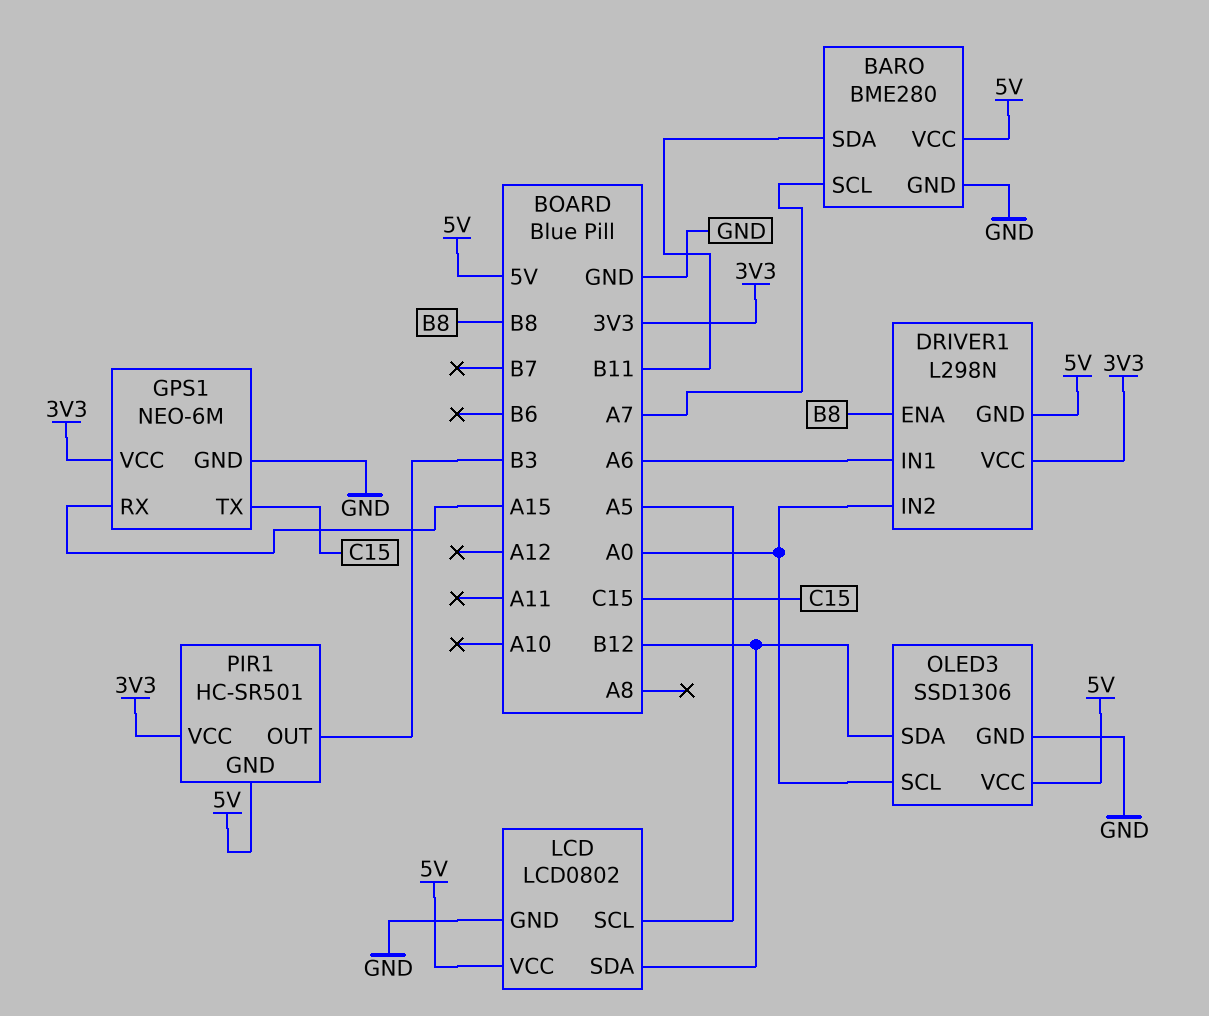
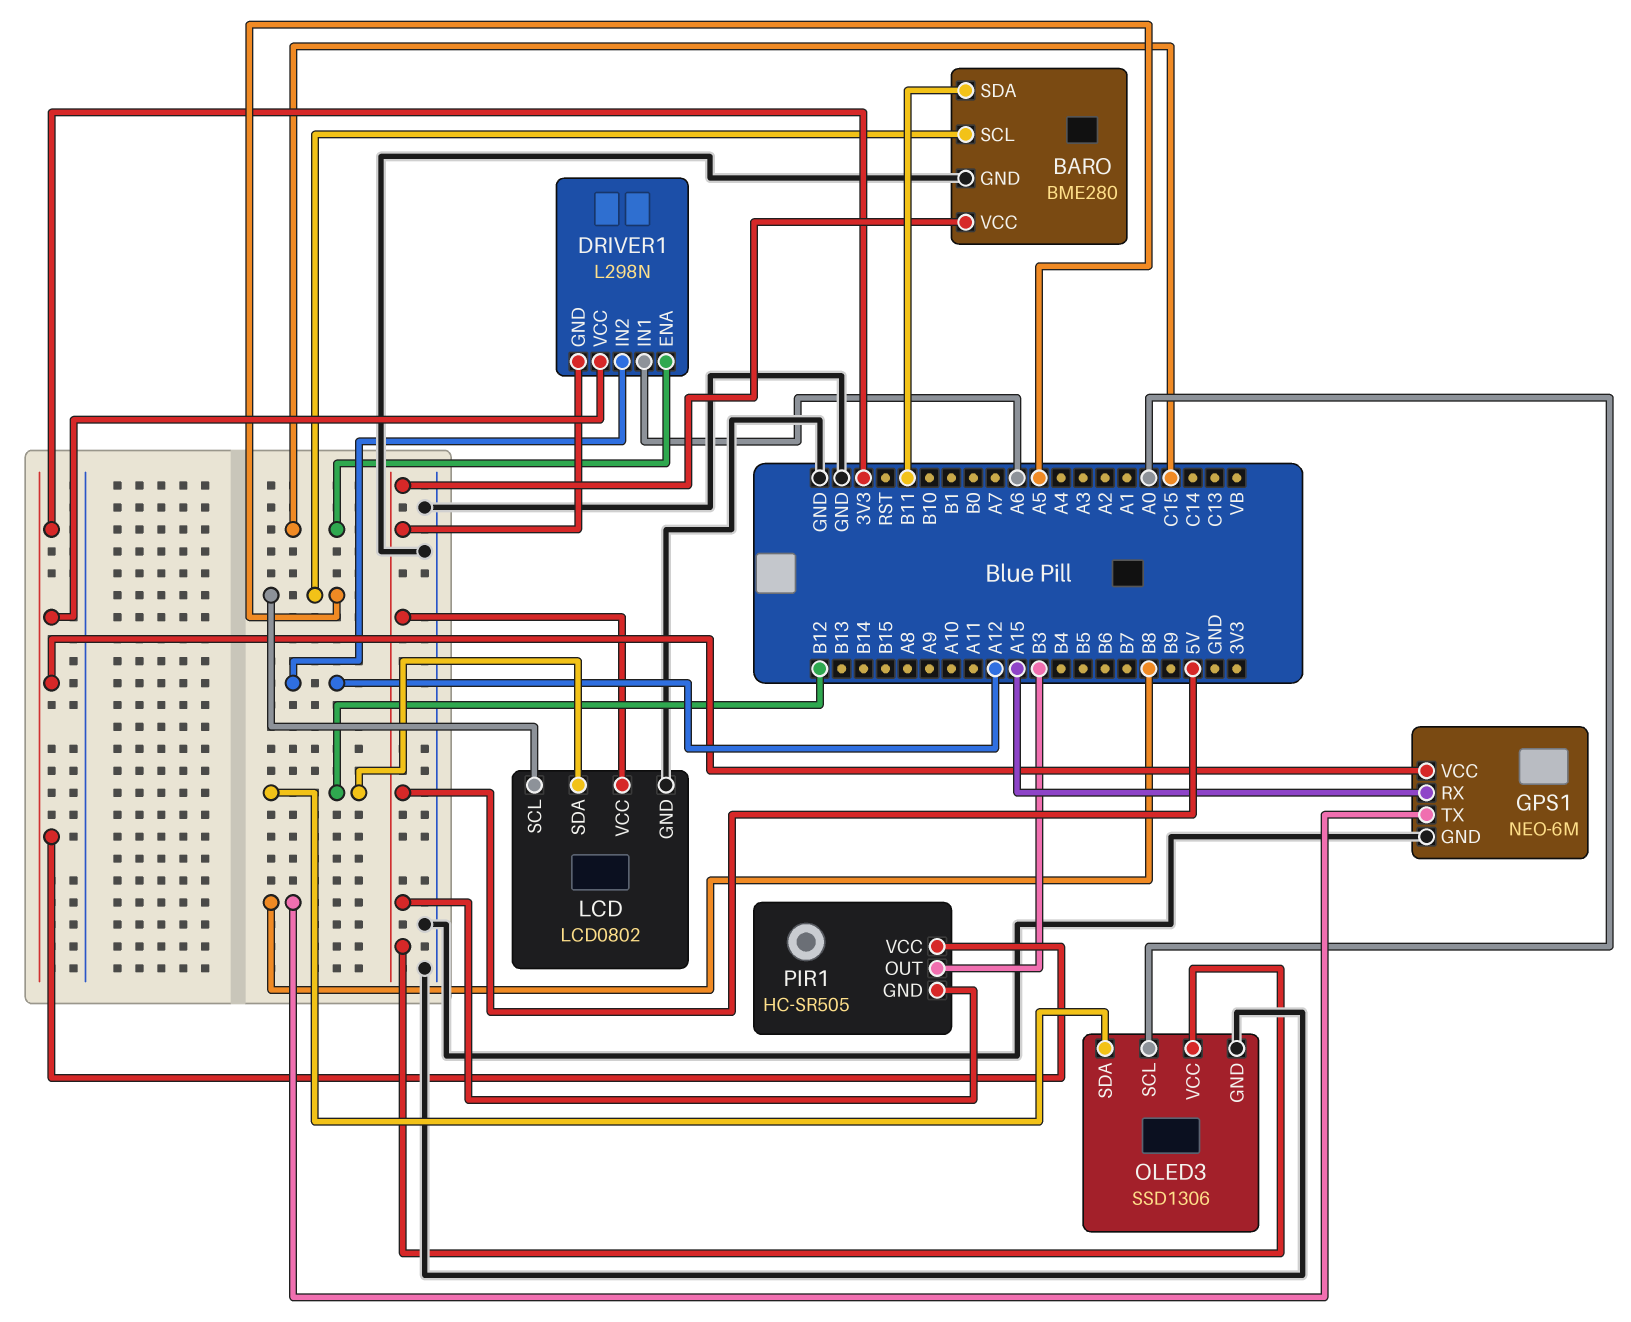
BARO pin SCL: A7 -> A5
DRIVER1 pin ENA: B8 -> C15
DRIVER1 pin IN2: A0 -> A12
GPS1 pin TX: C15 -> B8
PIR1: HC-SR501 -> HC-SR505

